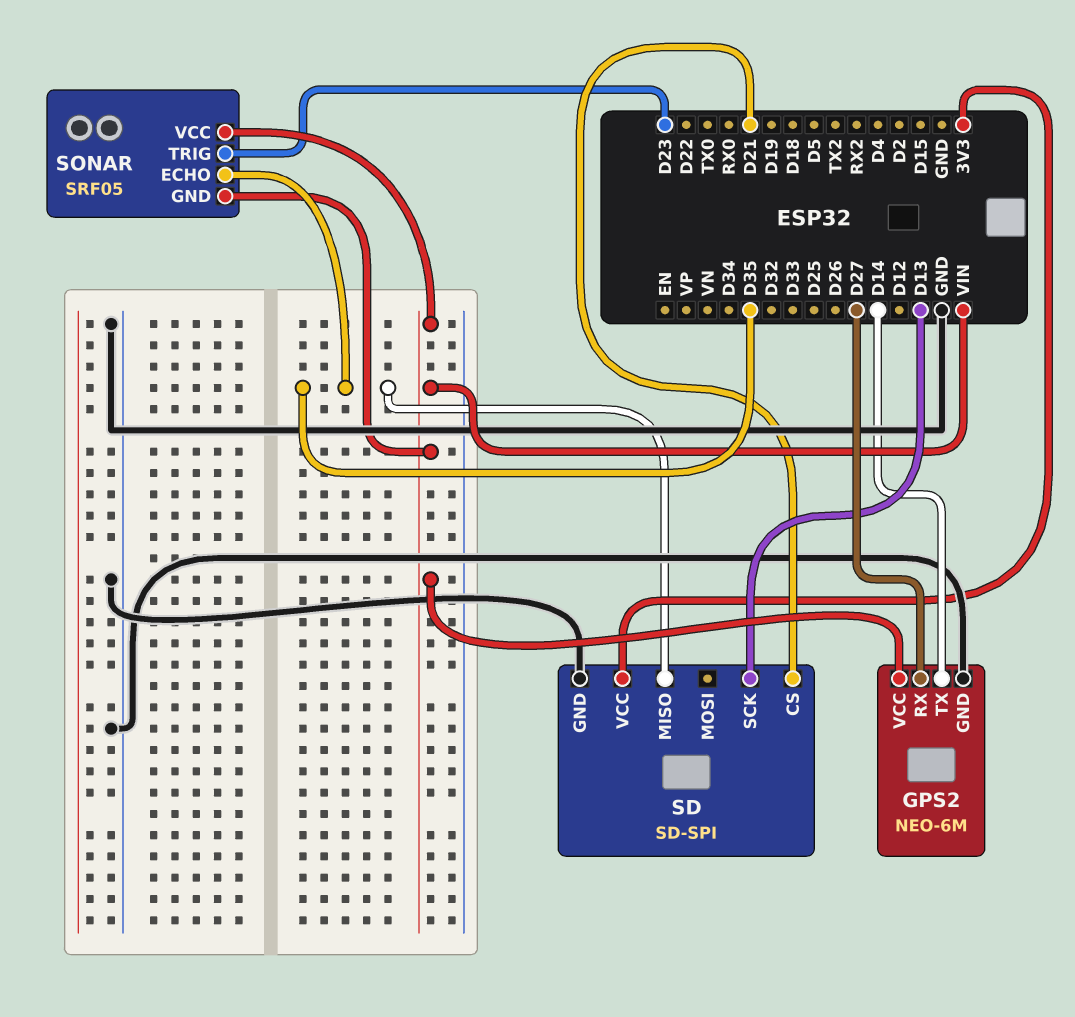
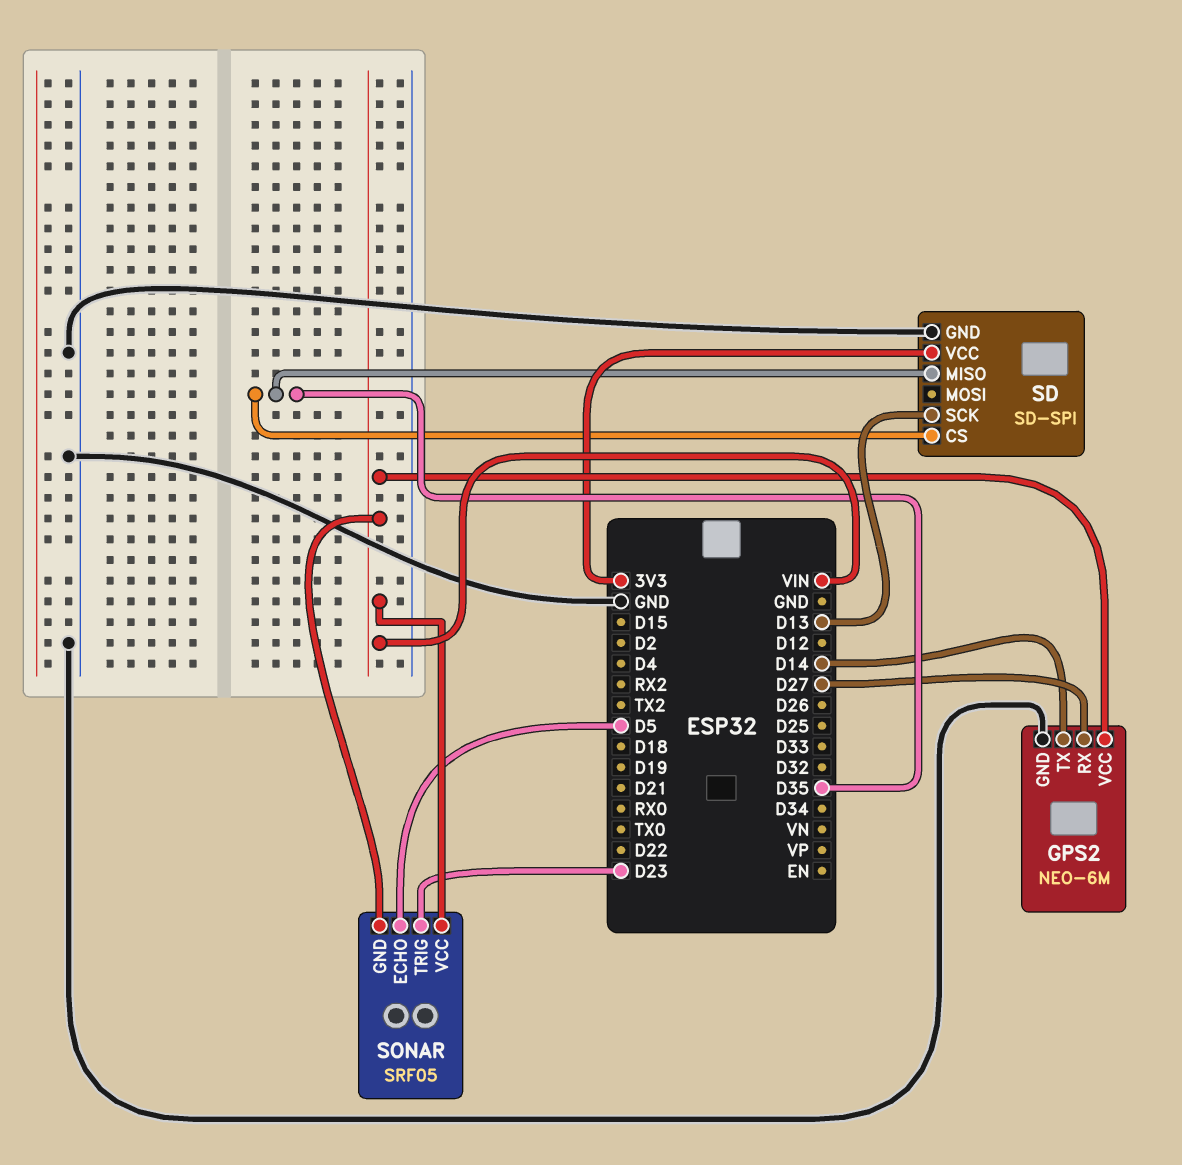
SD pin CS: D21 -> D35
SONAR pin ECHO: D35 -> D5

